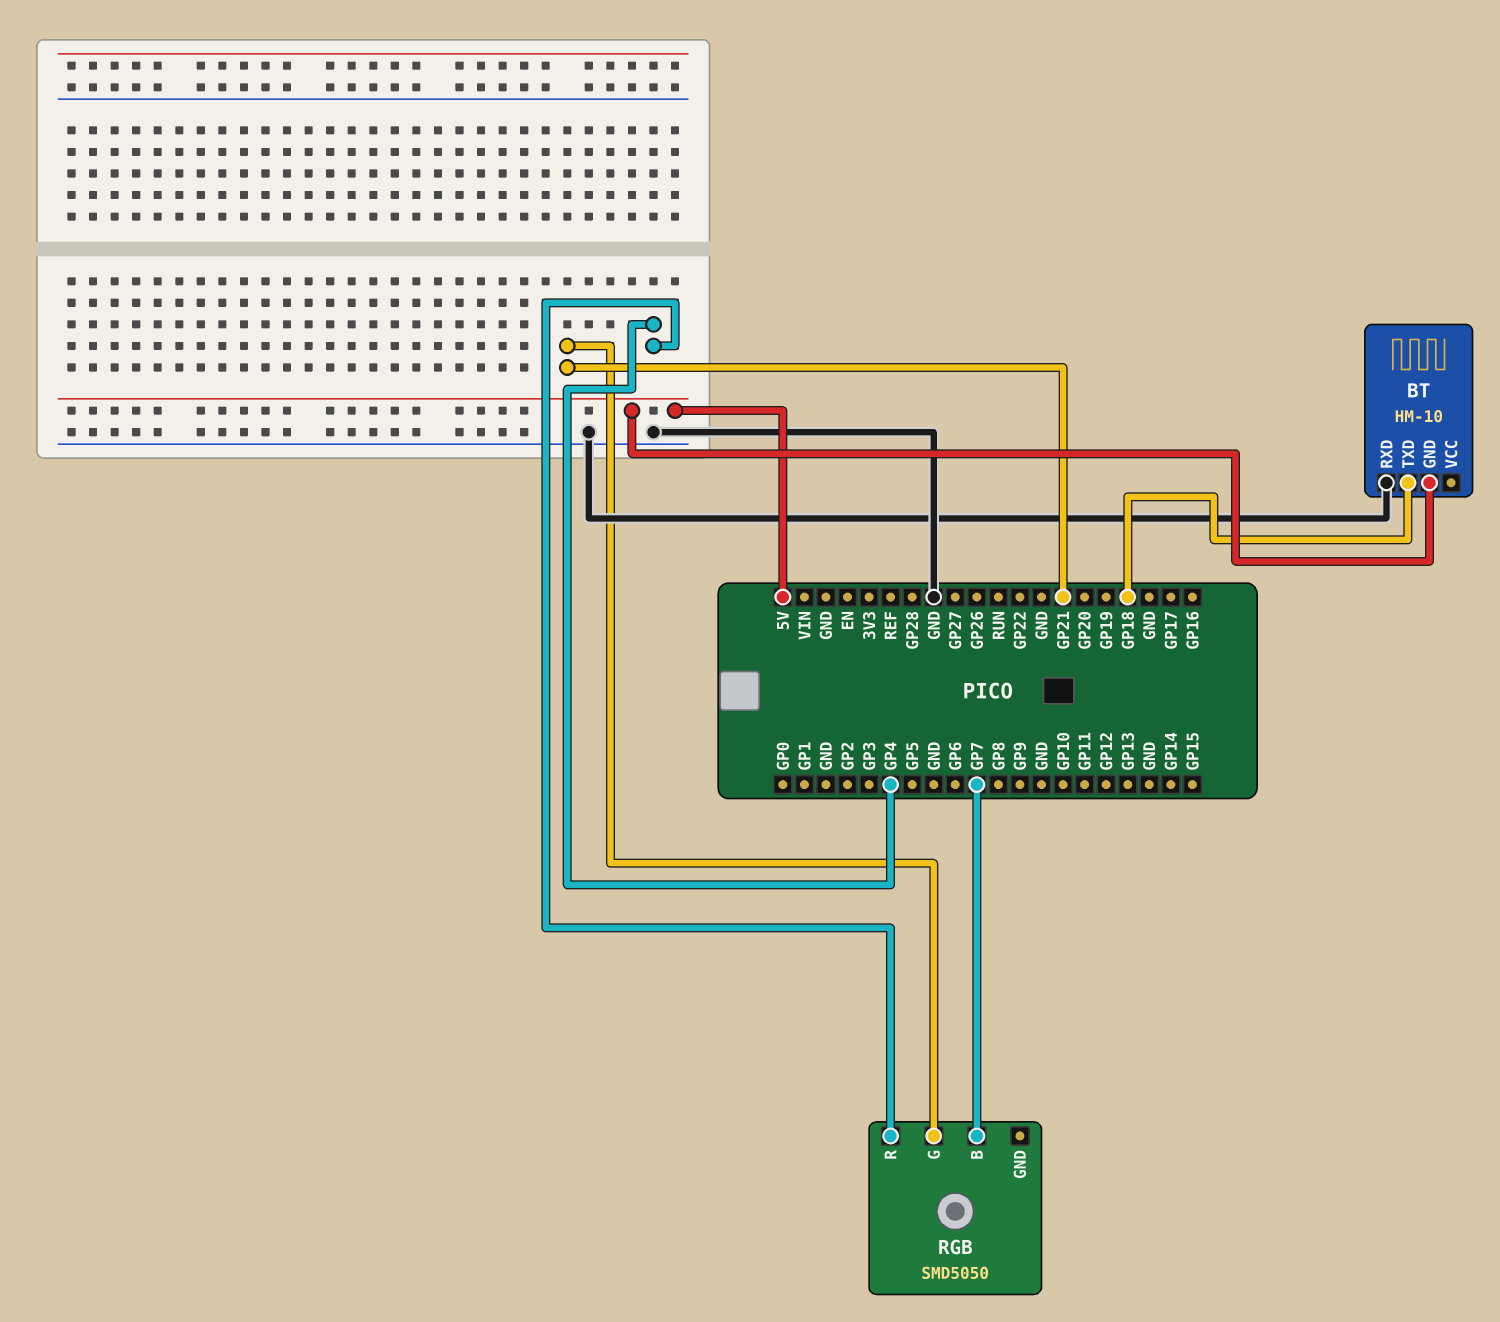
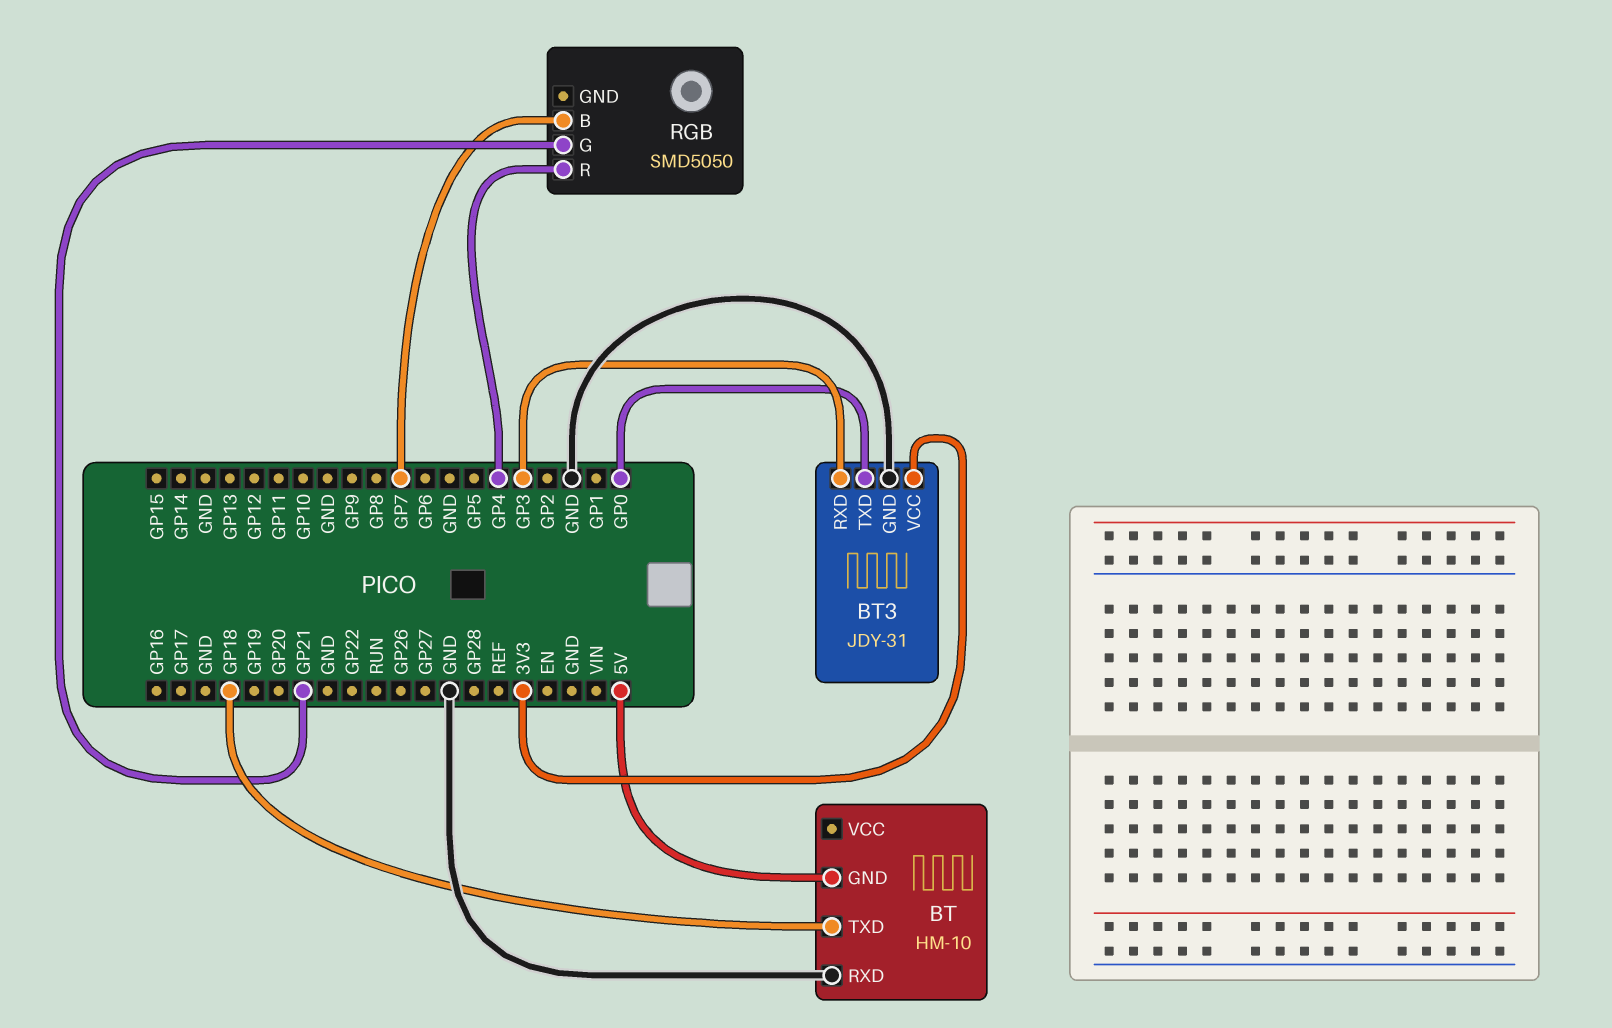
BT3: none -> JDY-31
BT3 pin GND: none -> GND
BT3 pin RXD: none -> GP3
BT3 pin TXD: none -> GP0
BT3 pin VCC: none -> 3V3

